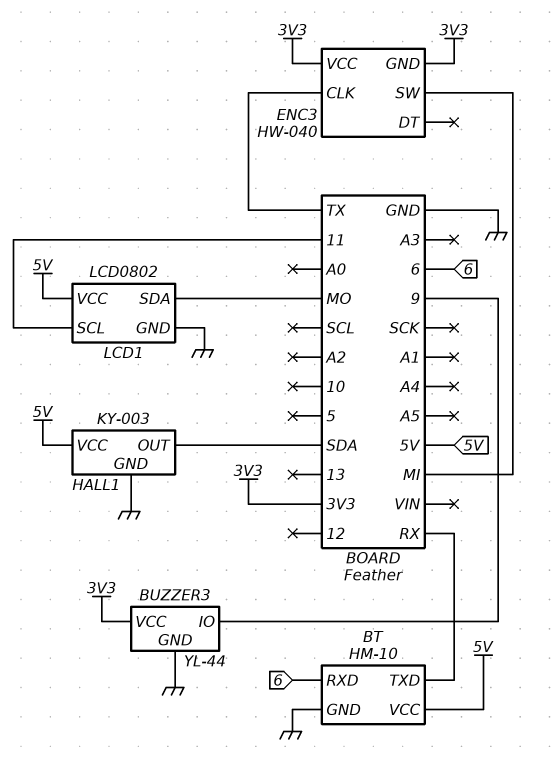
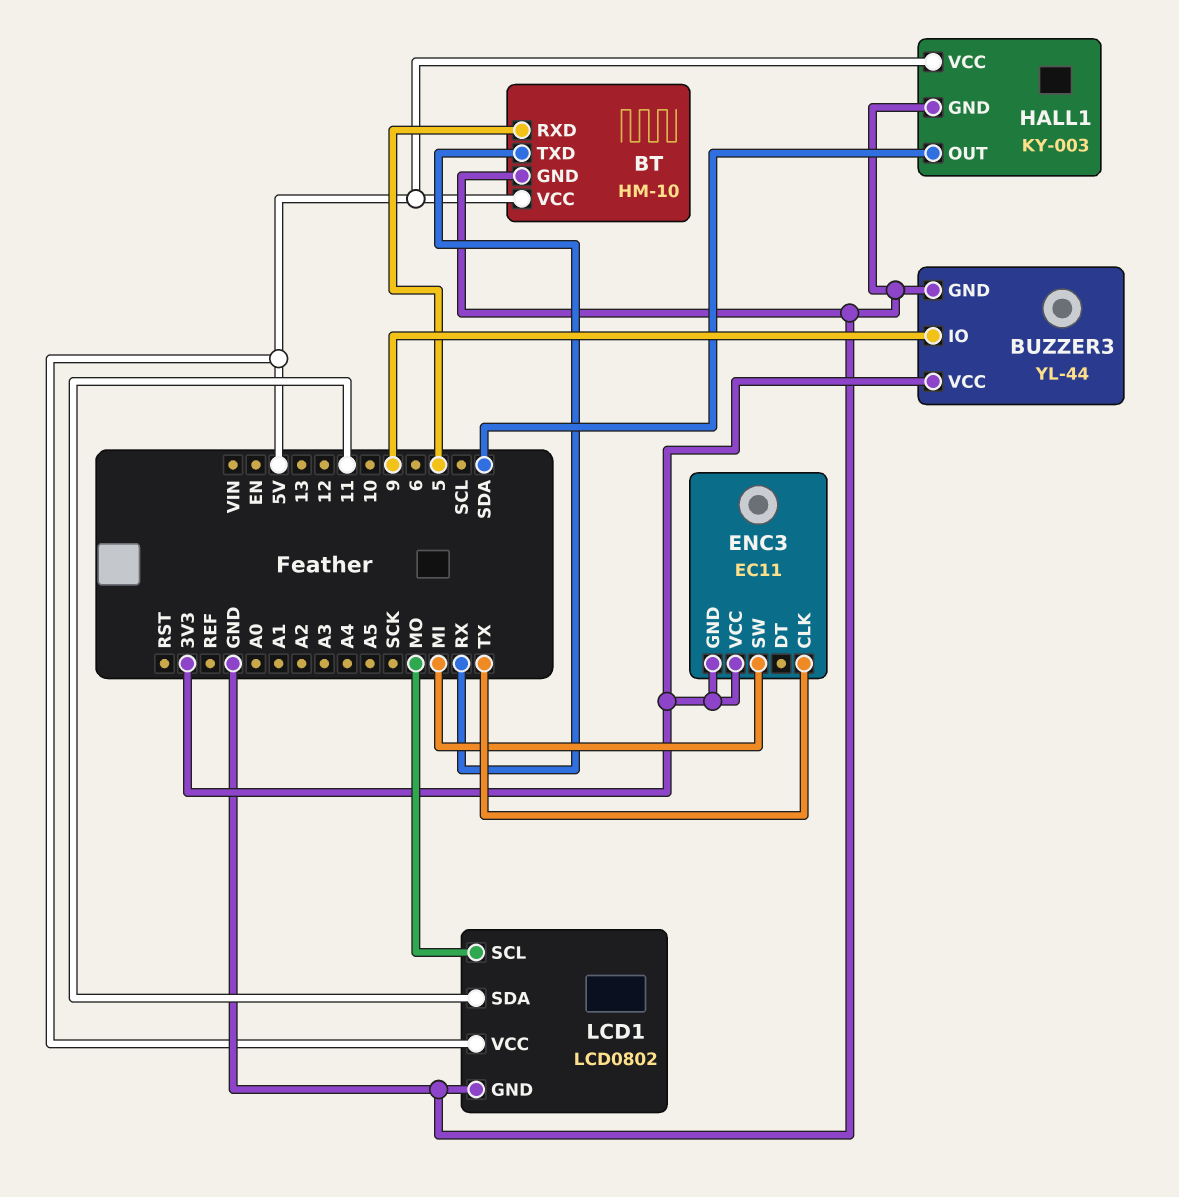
BT pin RXD: 6 -> 5
ENC3: HW-040 -> EC11
LCD1 pin SCL: 11 -> MO
LCD1 pin SDA: MO -> 11

